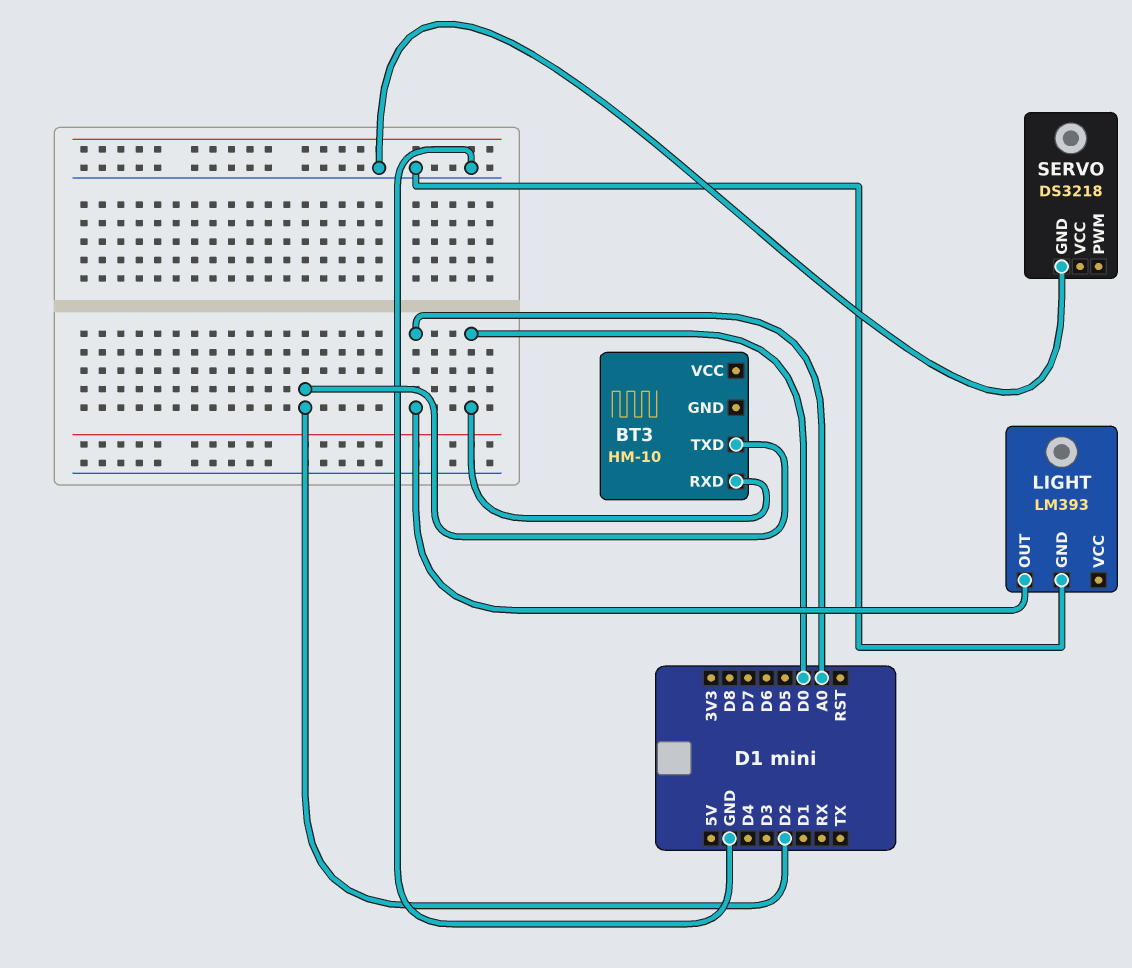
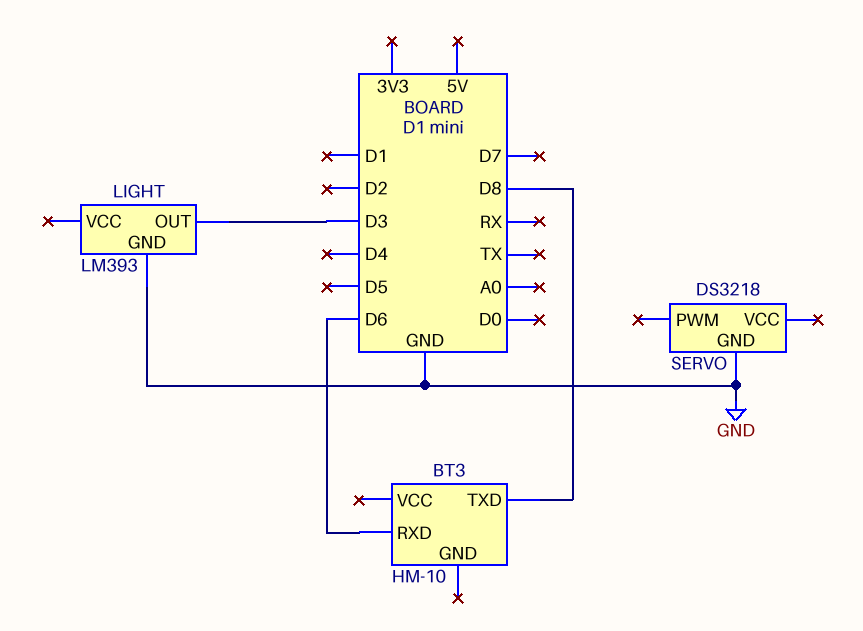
BT3 pin RXD: D0 -> D6
BT3 pin TXD: D2 -> D8
LIGHT pin OUT: A0 -> D3

